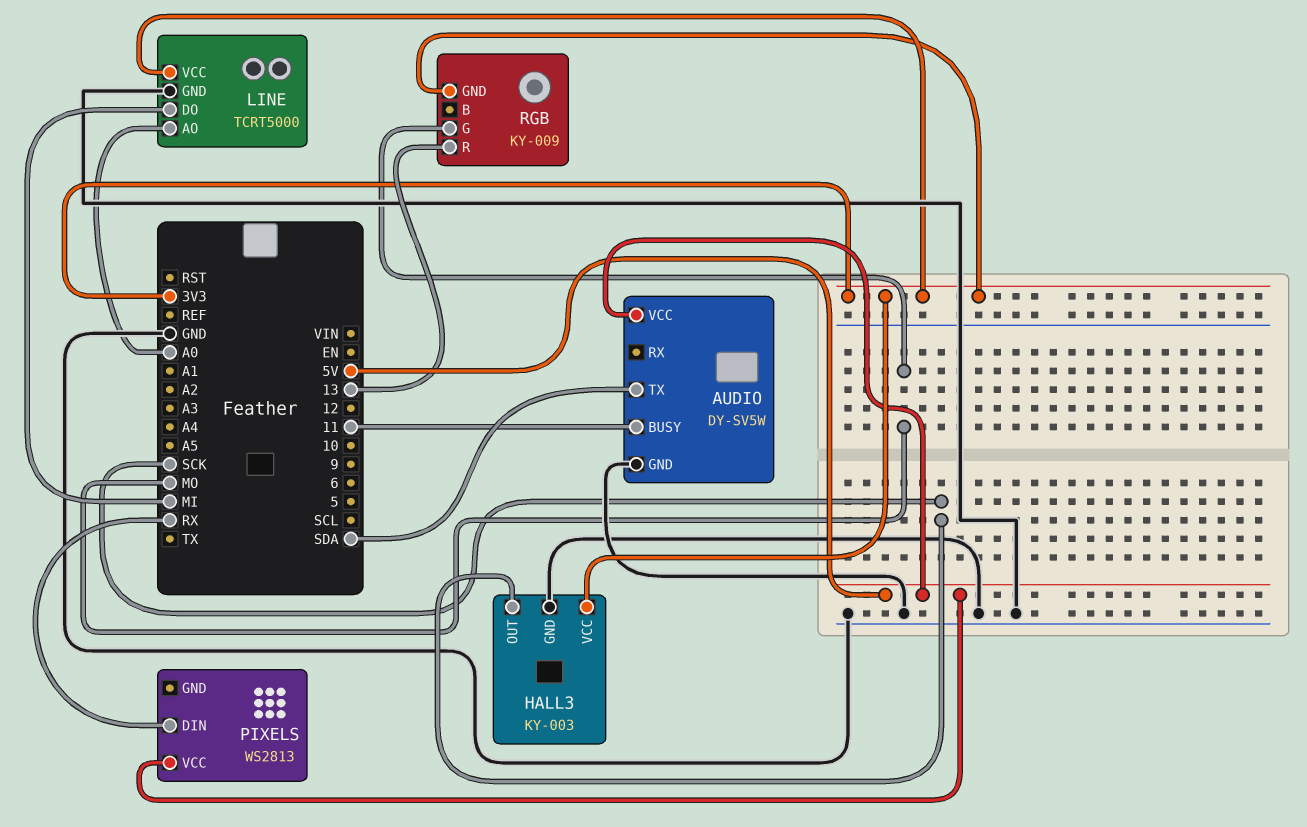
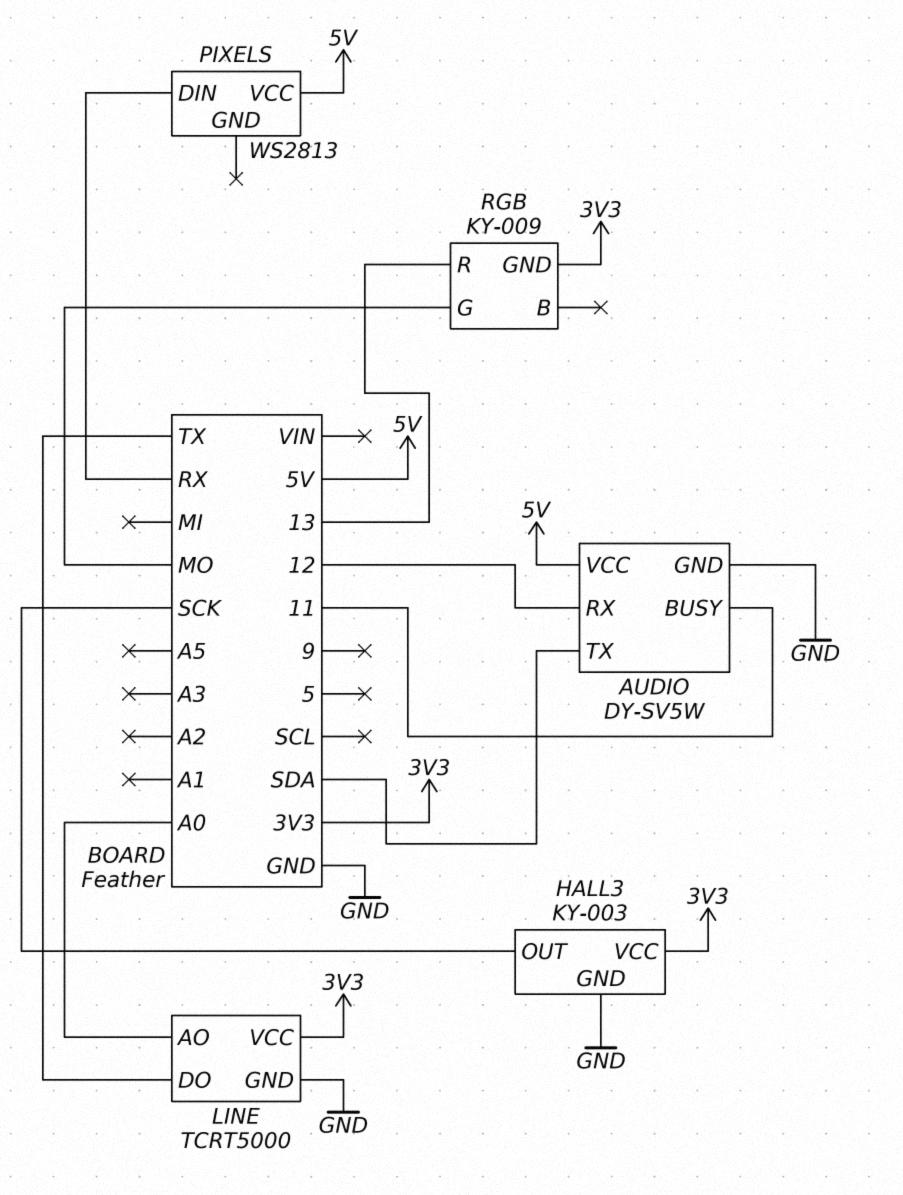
AUDIO pin RX: none -> 12
LINE pin DO: MI -> TX

